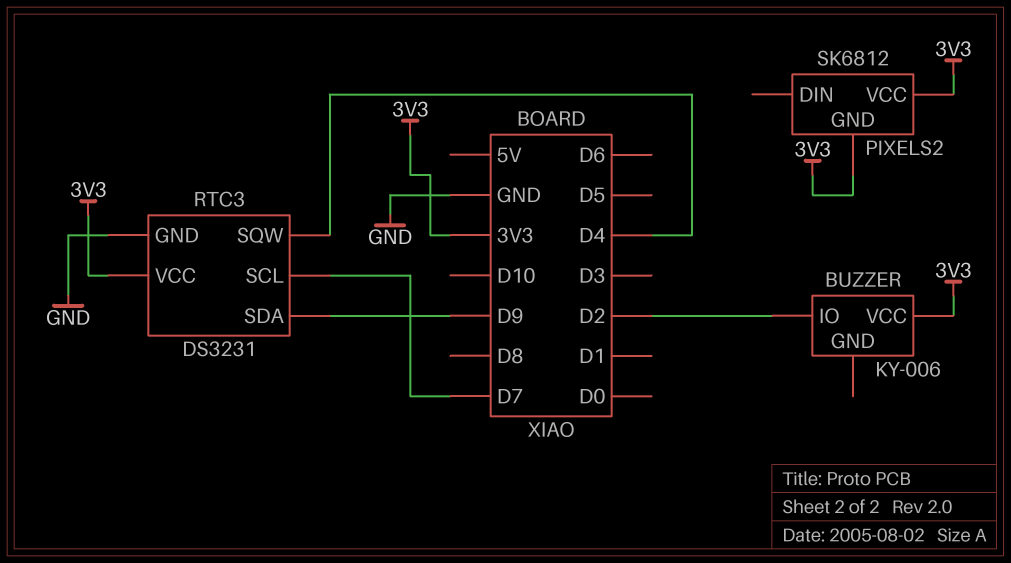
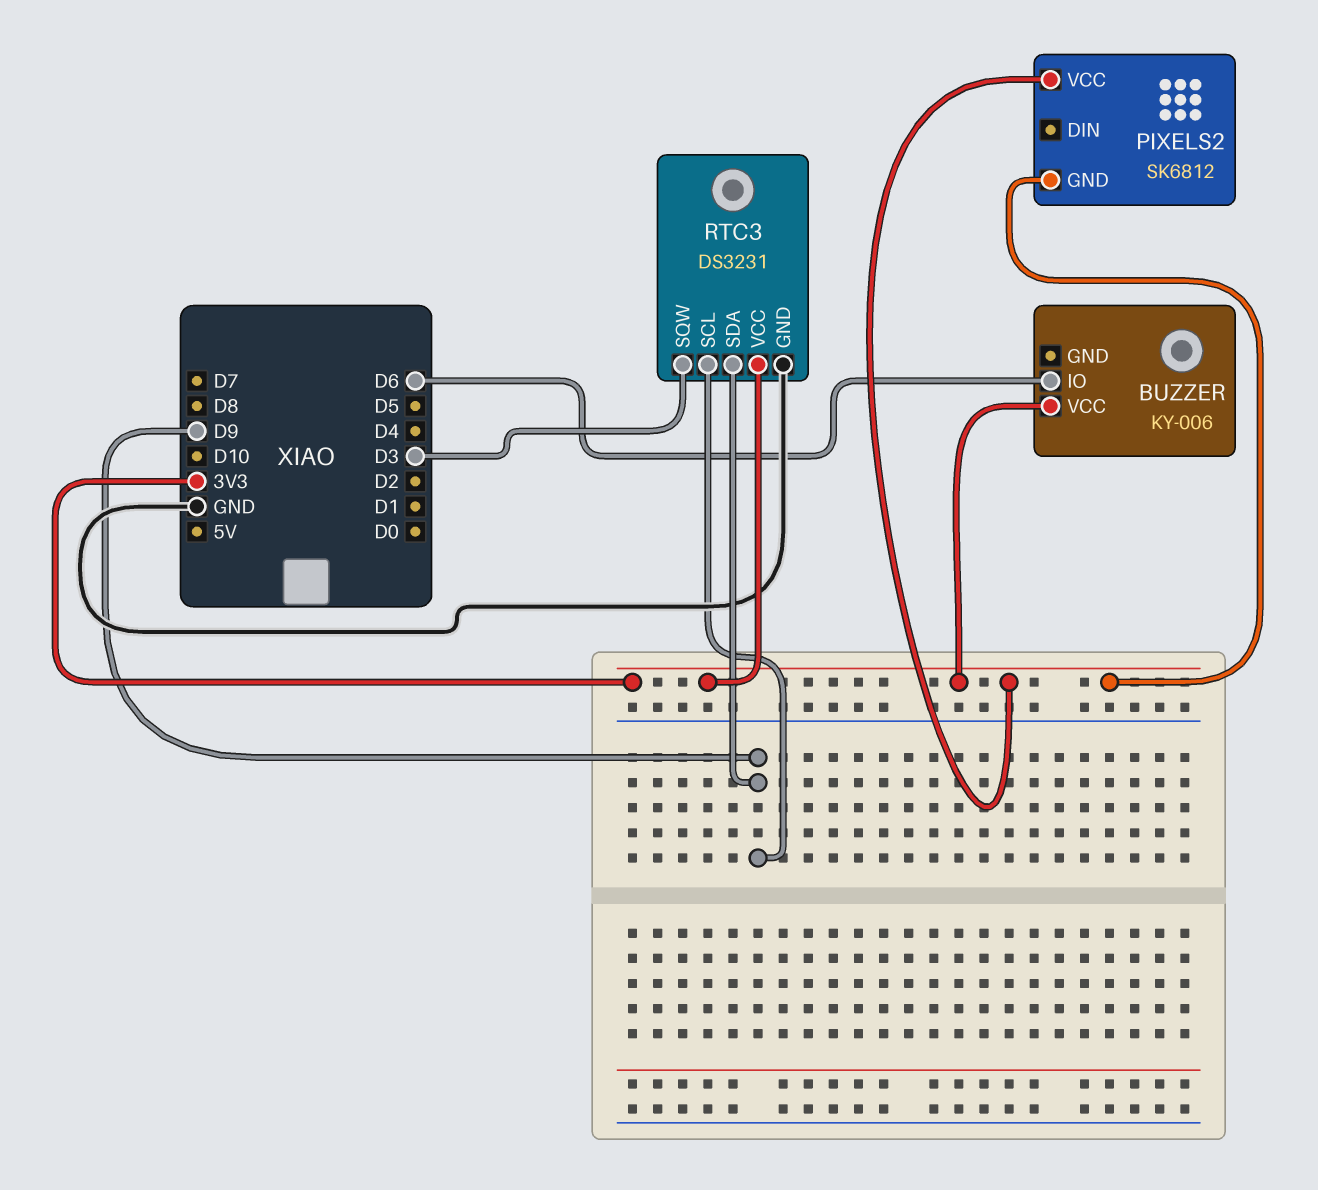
BUZZER pin IO: D2 -> D6
RTC3 pin SCL: D7 -> D9
RTC3 pin SQW: D4 -> D3

